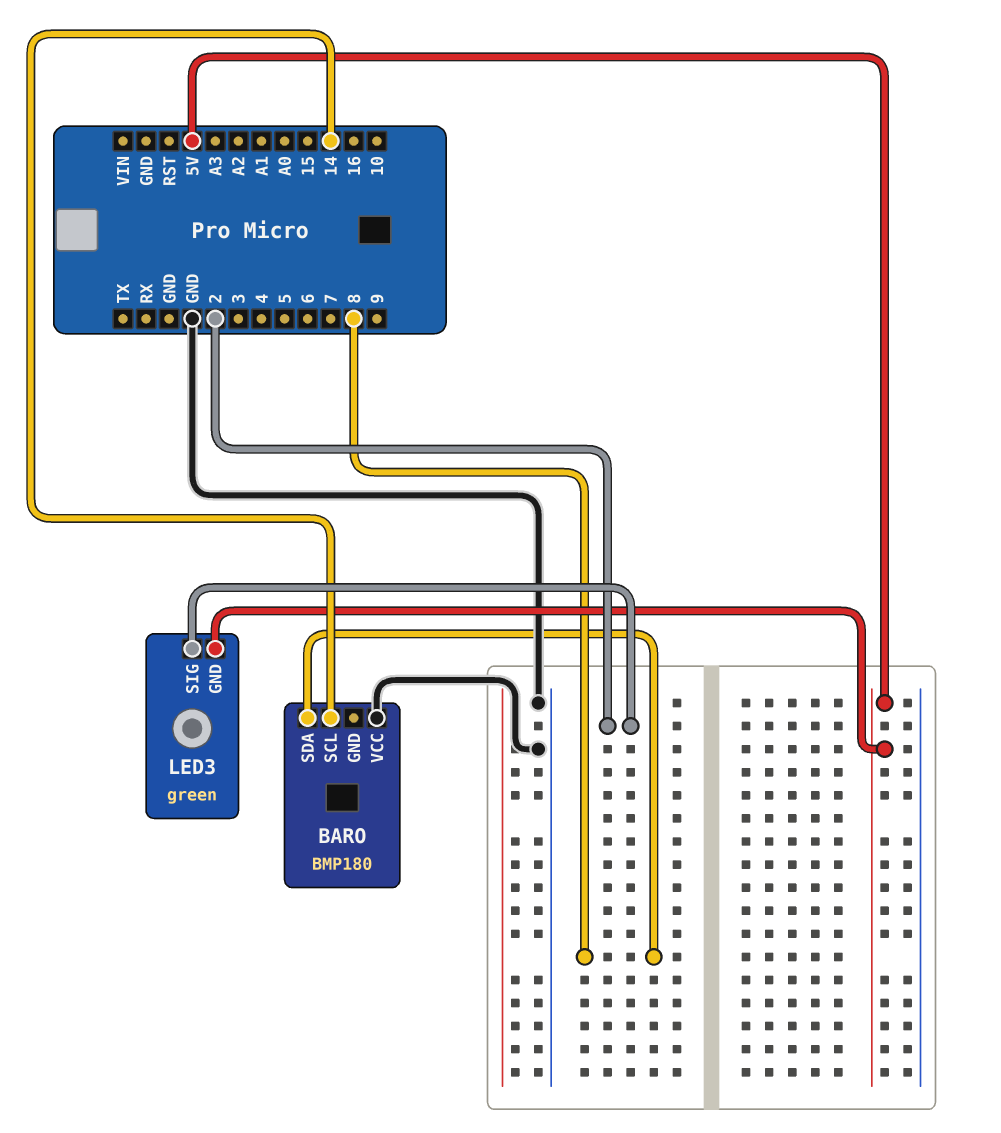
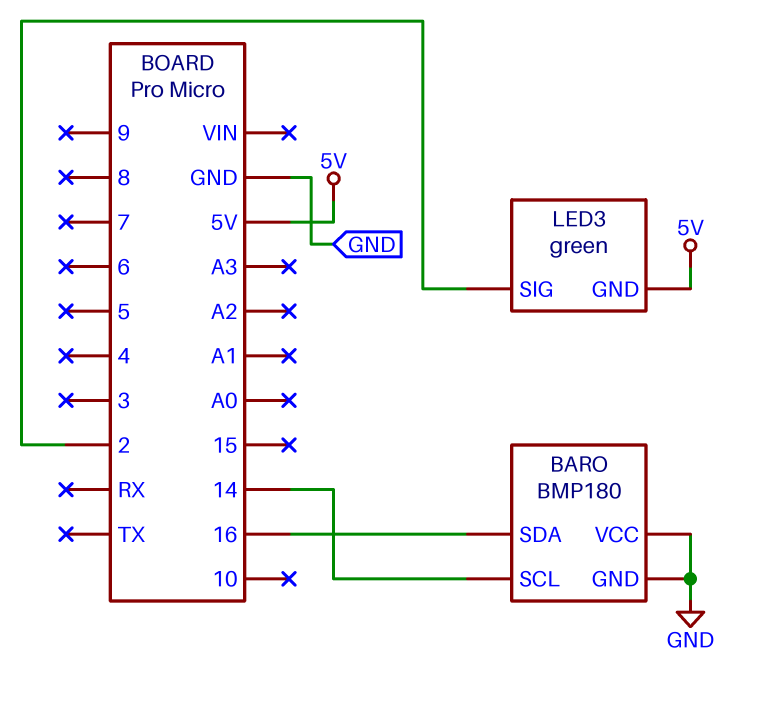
BARO pin GND: none -> GND
BARO pin SDA: 8 -> 16

